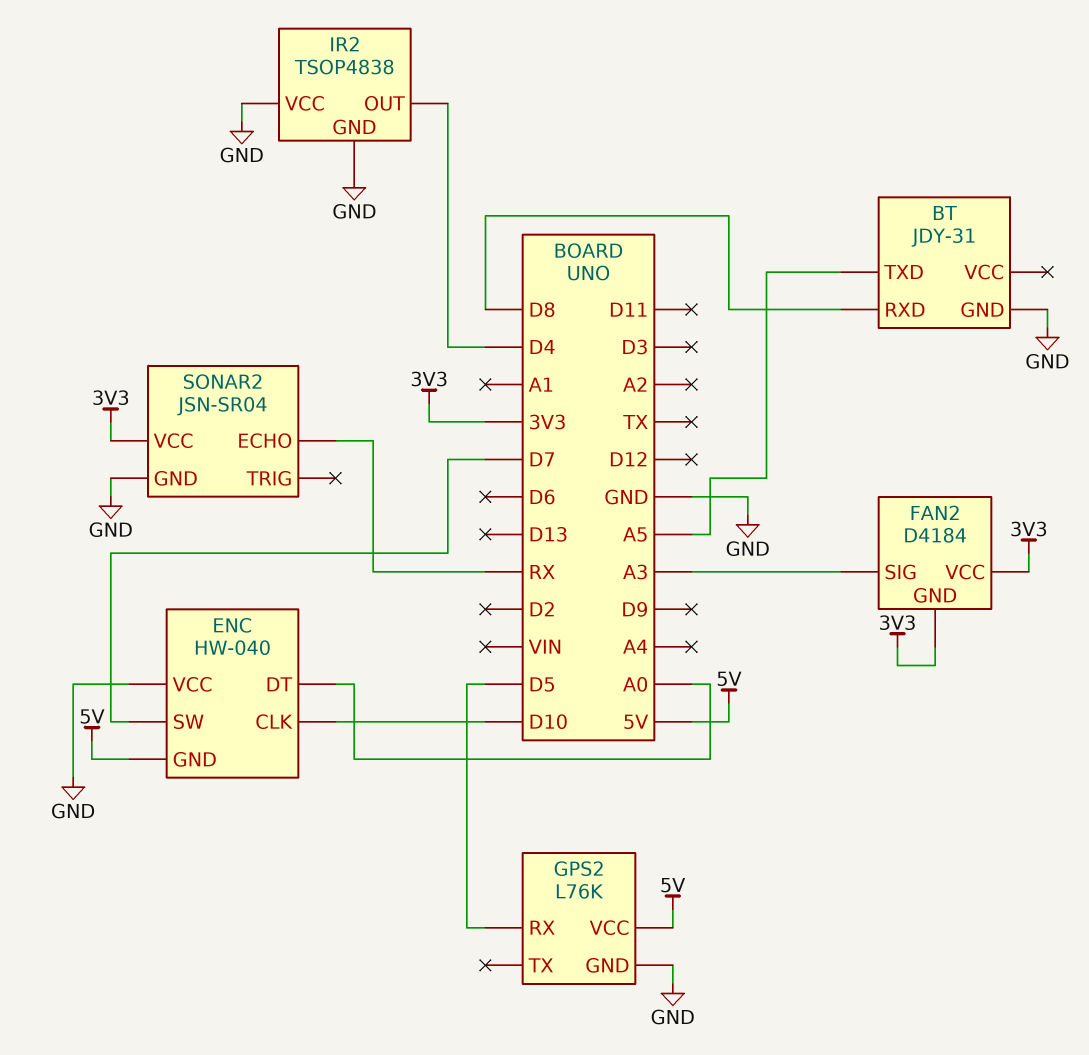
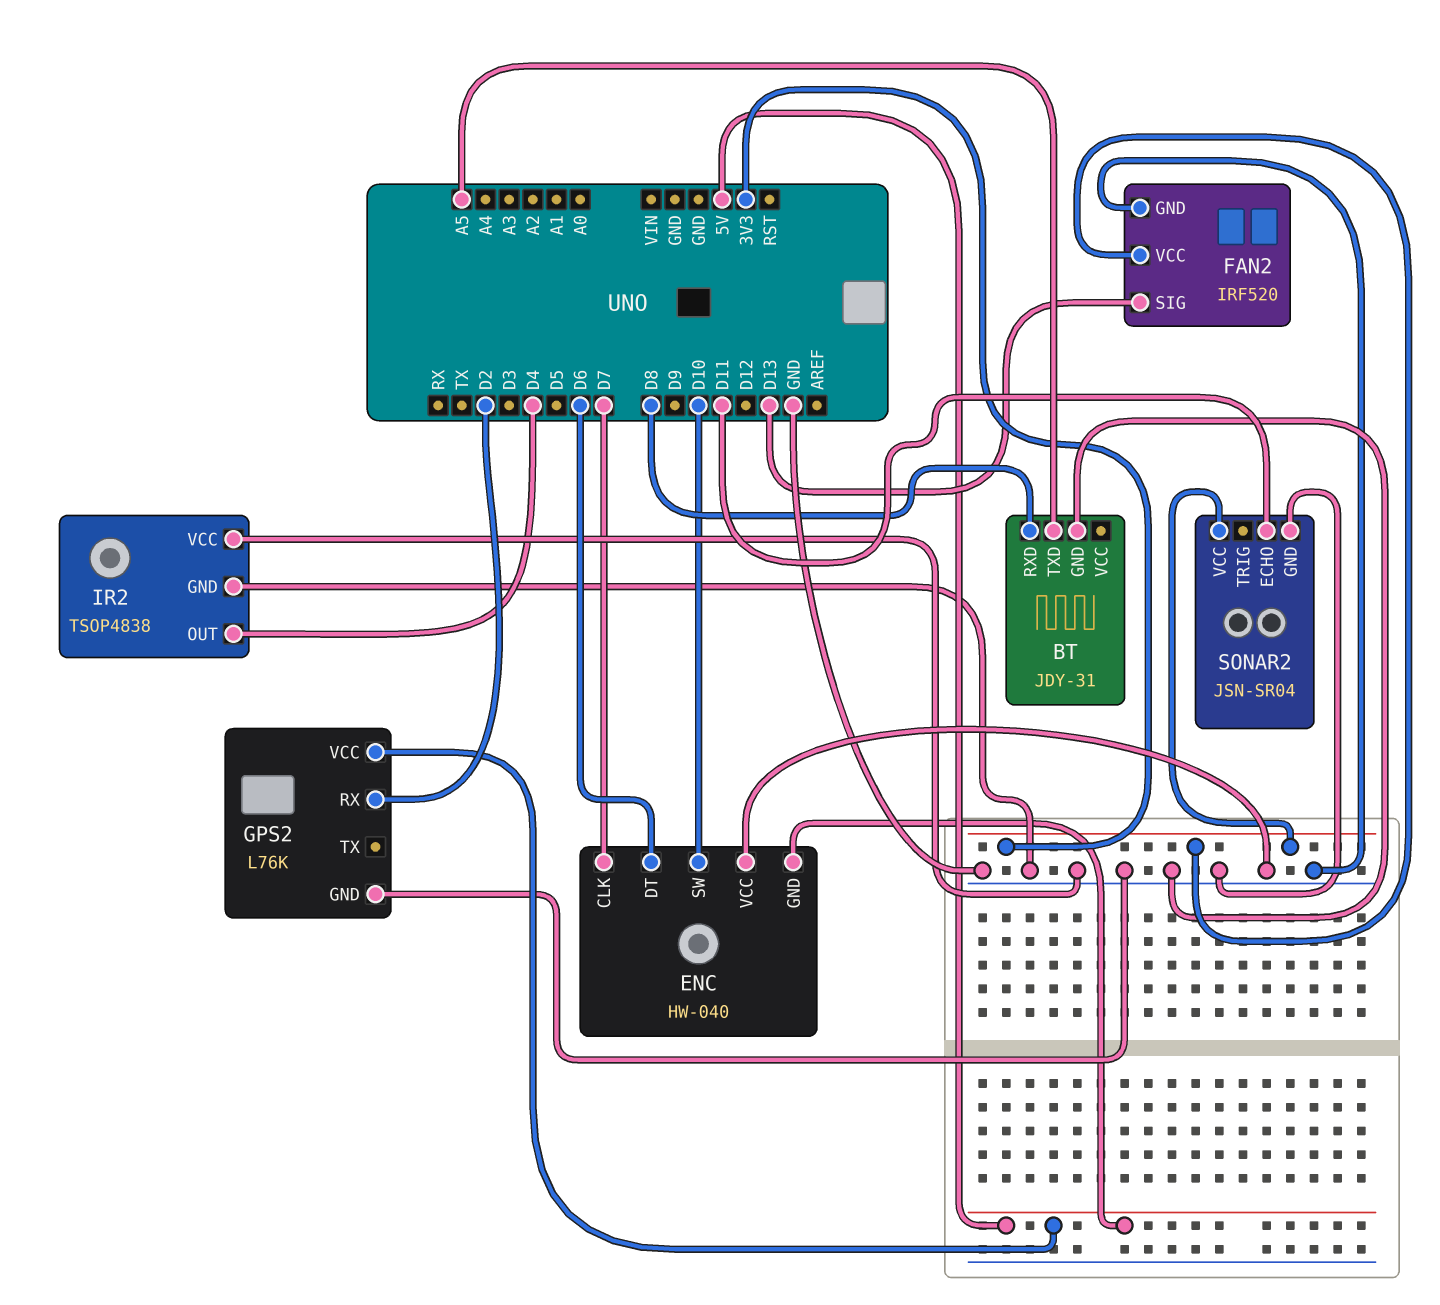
ENC pin CLK: D10 -> D7
ENC pin DT: A0 -> D6
ENC pin SW: D7 -> D10
FAN2: D4184 -> IRF520
FAN2 pin GND: 3V3 -> GND
FAN2 pin SIG: A3 -> D13
GPS2 pin RX: D5 -> D2
SONAR2 pin ECHO: RX -> D11

